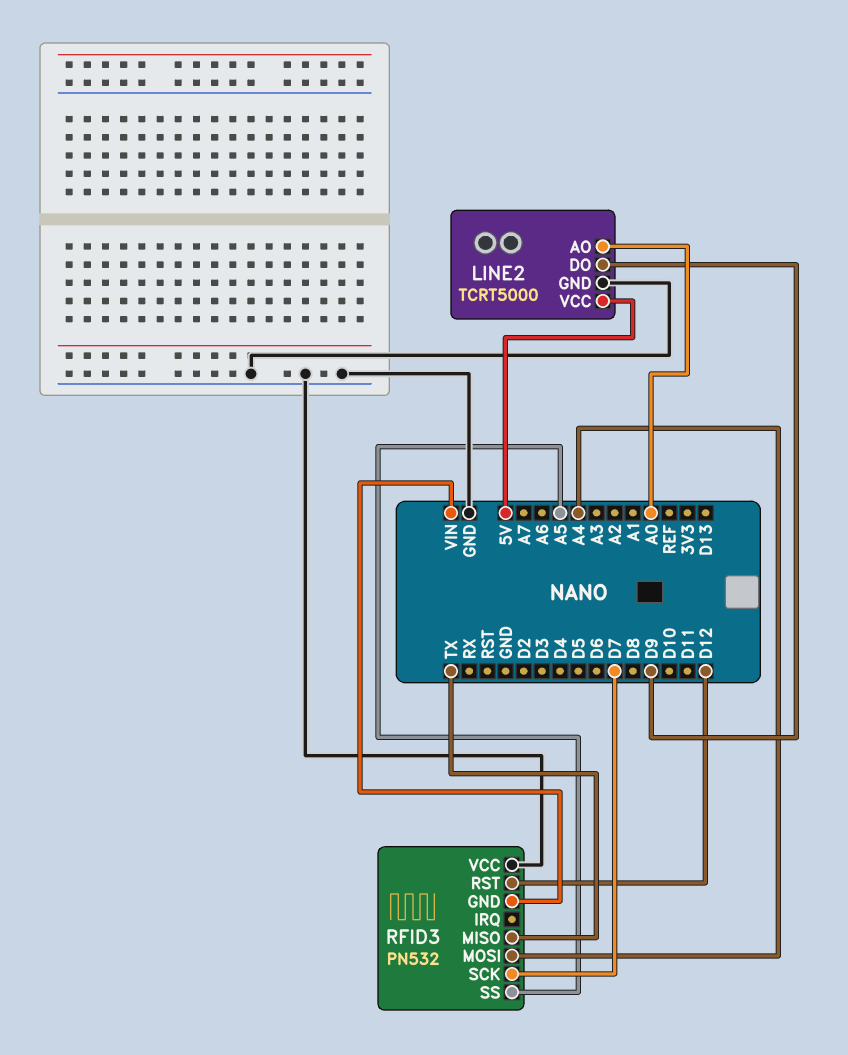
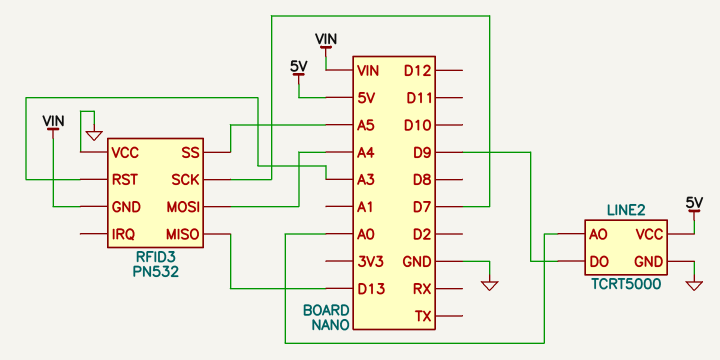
RFID3 pin MISO: TX -> D13
RFID3 pin RST: D12 -> A3

